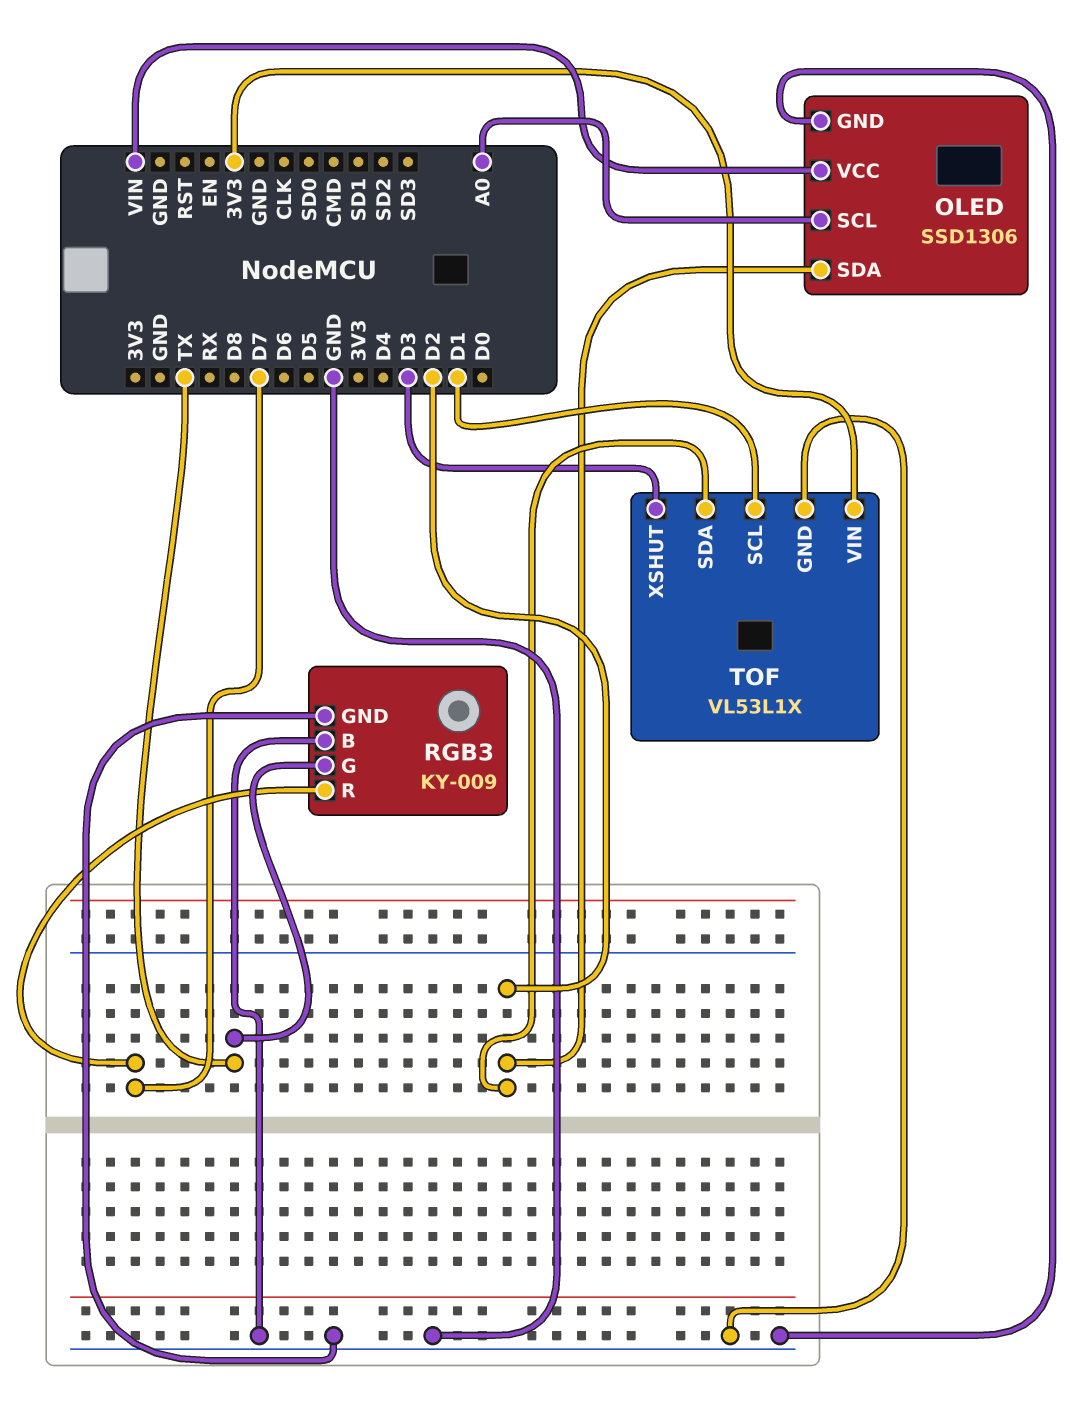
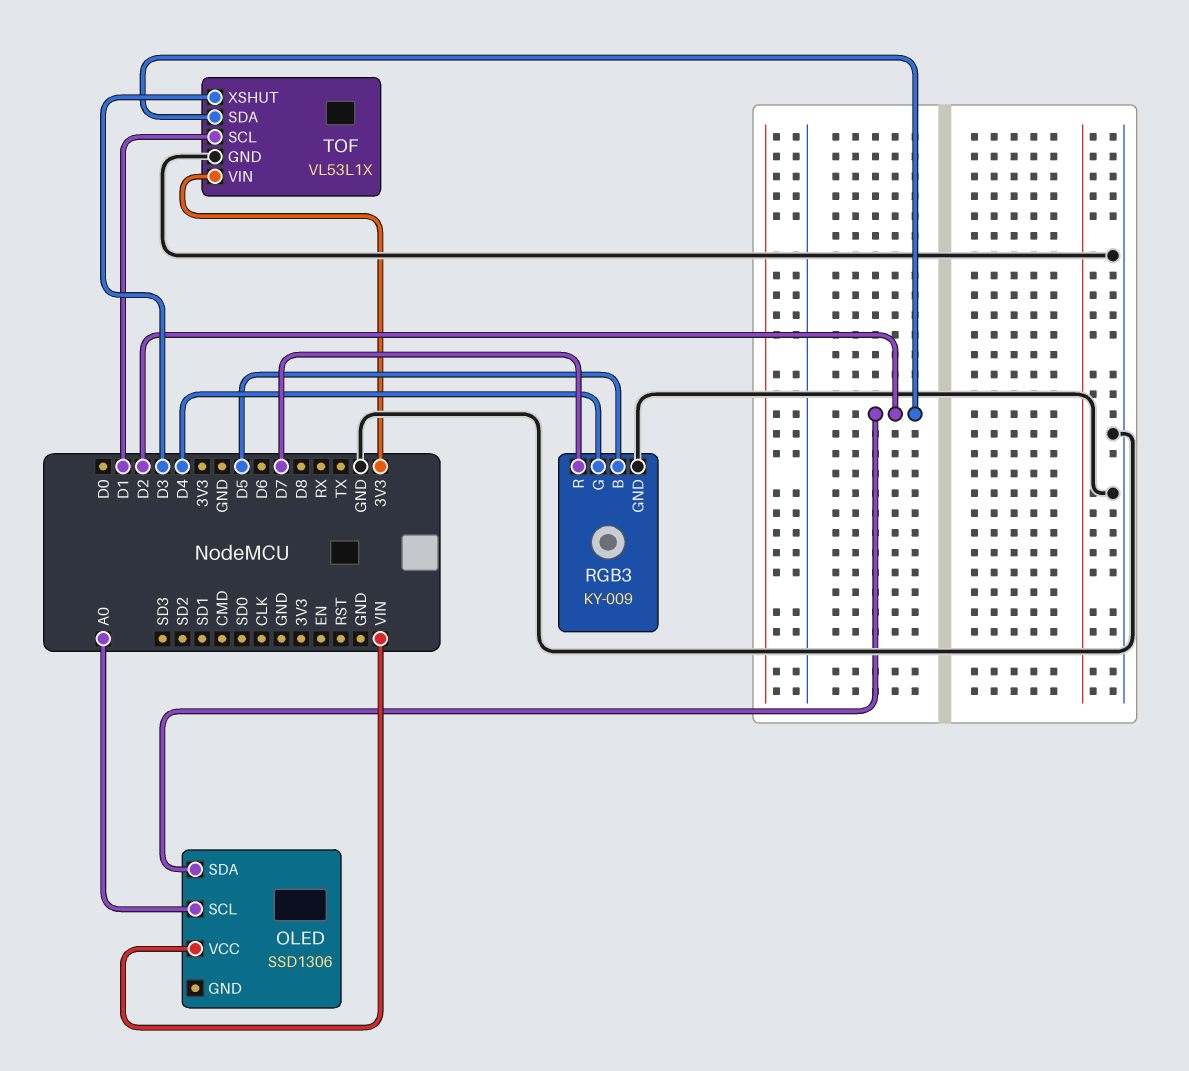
OLED pin GND: GND -> none
RGB3 pin B: GND -> D5
RGB3 pin G: TX -> D4

